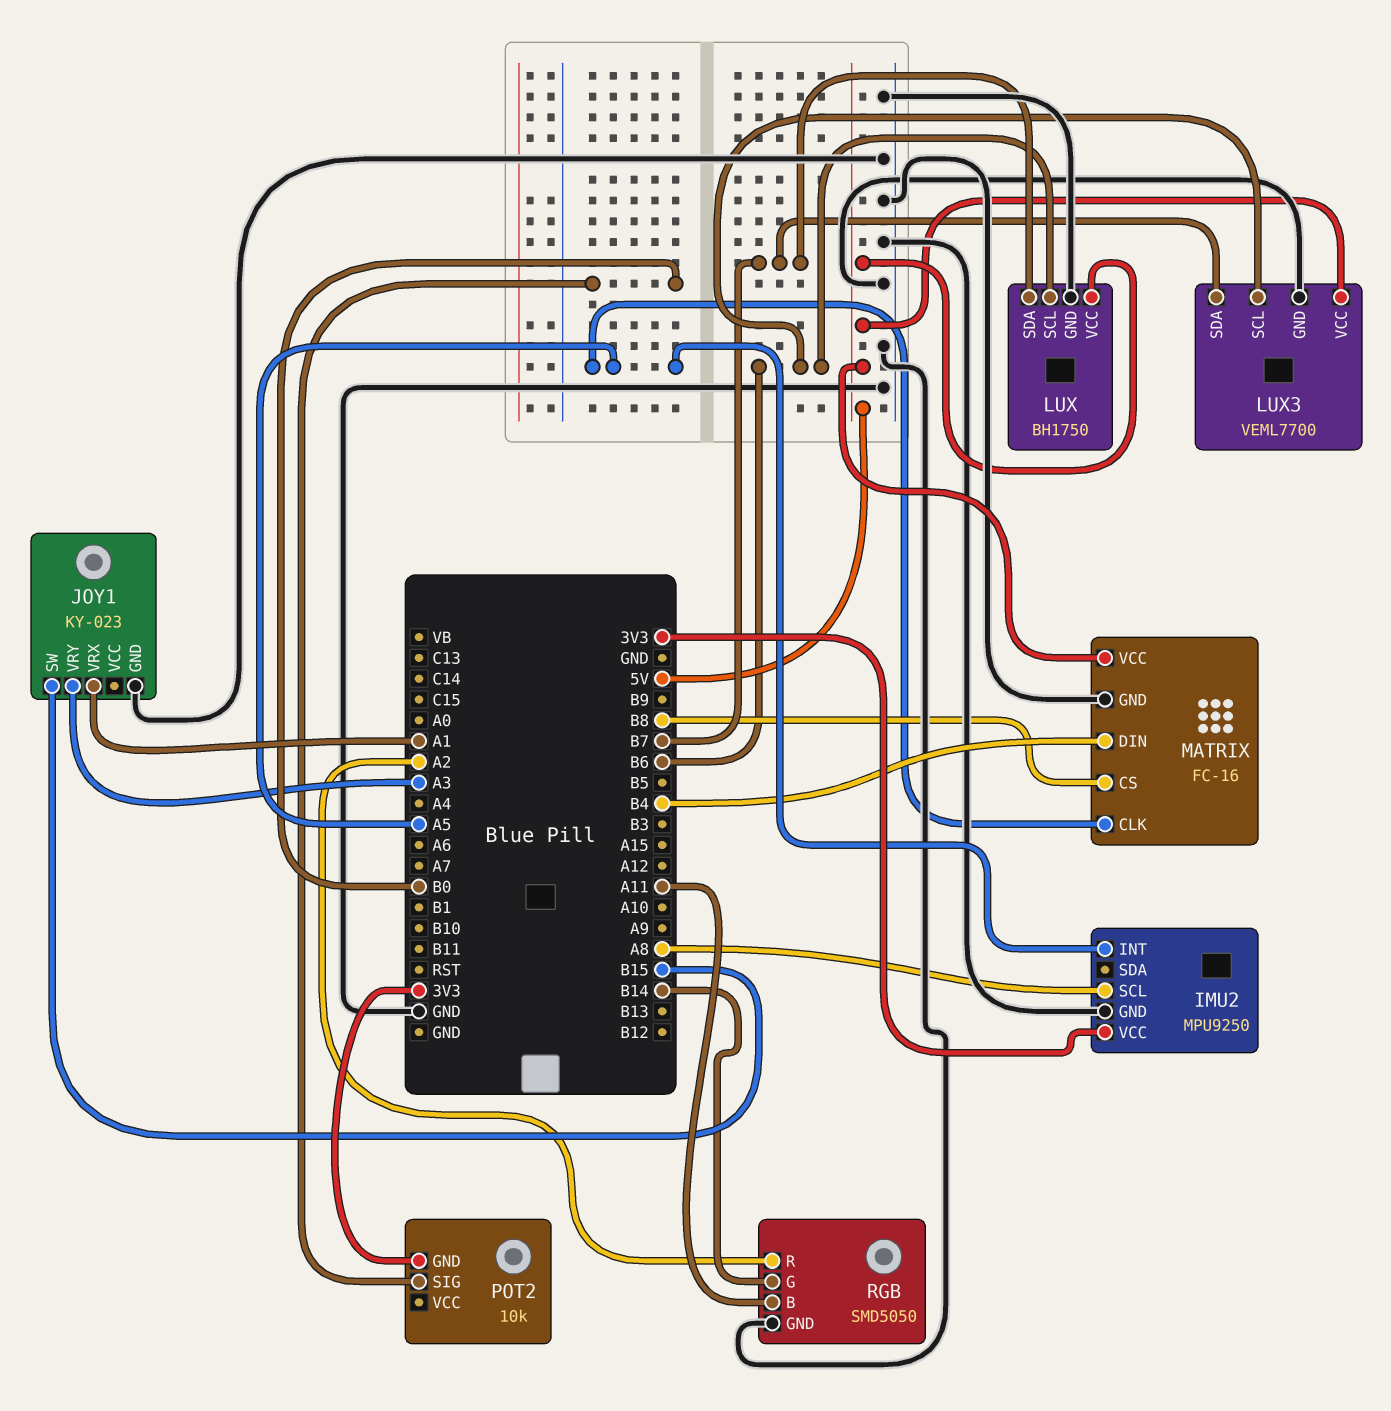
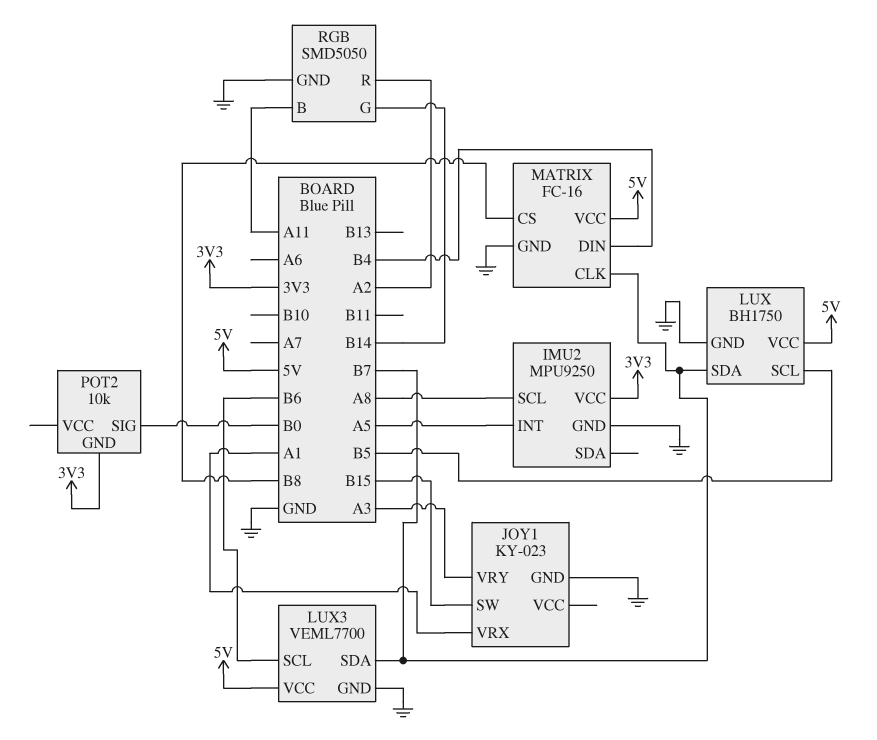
LUX pin SCL: B6 -> B5
MATRIX pin CLK: A5 -> B7

